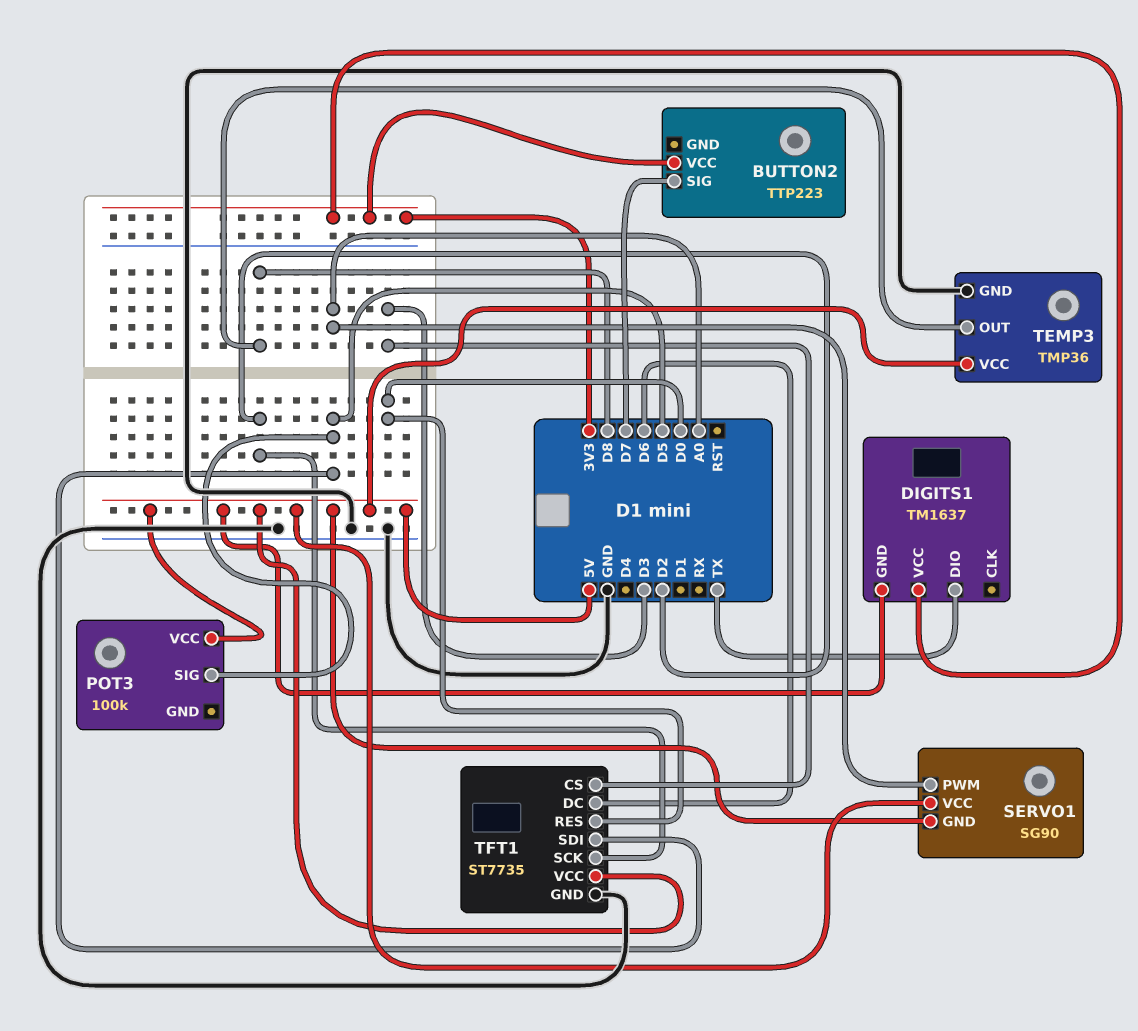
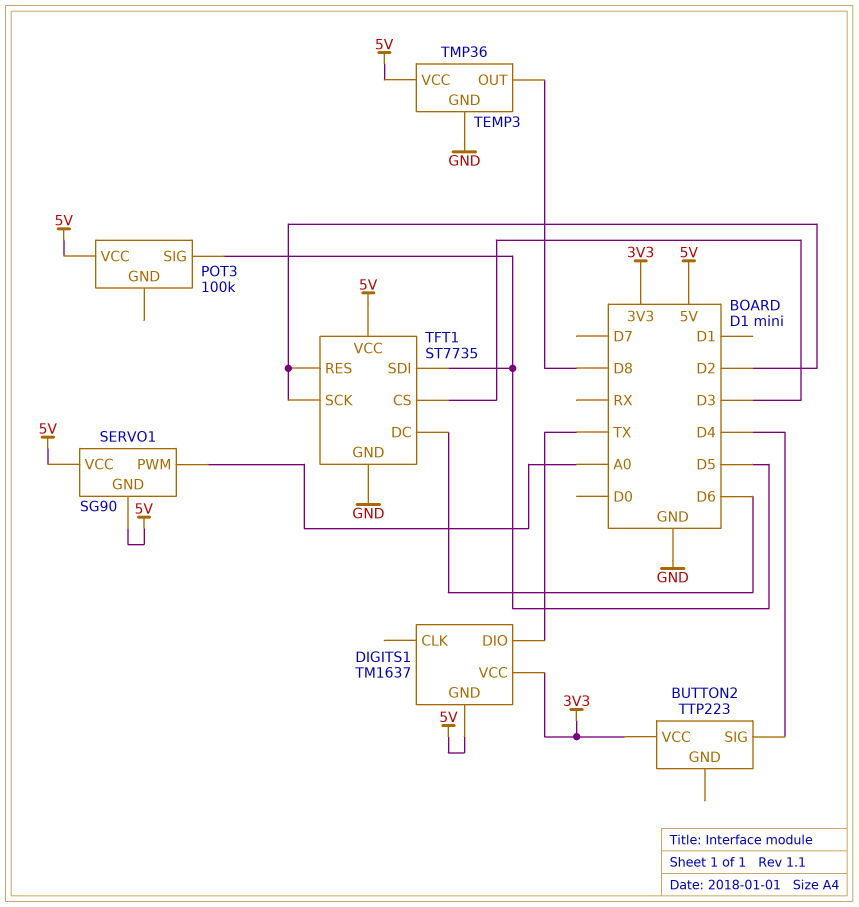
BUTTON2 pin SIG: D7 -> D4
TFT1 pin RES: D0 -> D2

